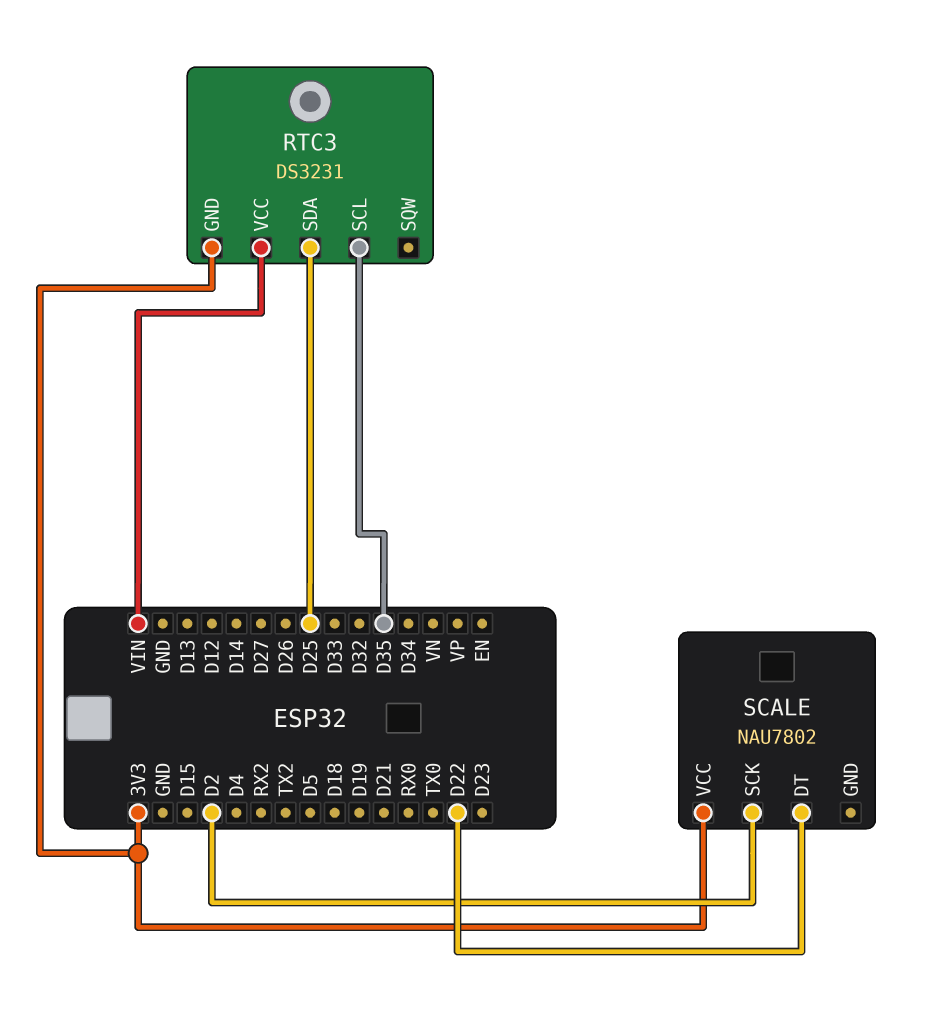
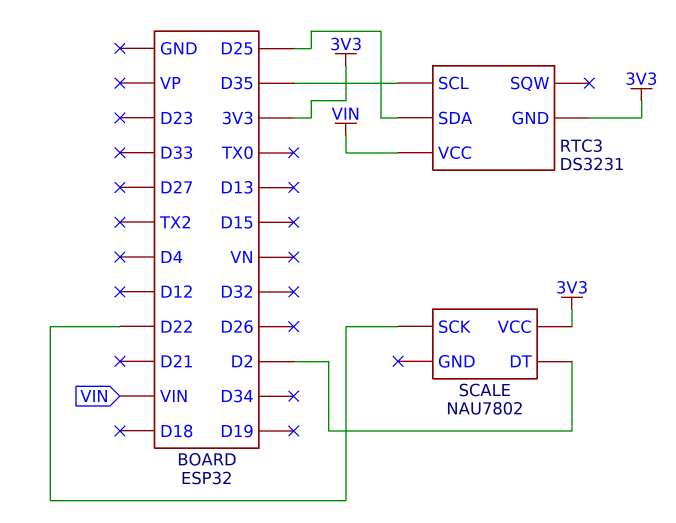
SCALE pin DT: D22 -> D2
SCALE pin SCK: D2 -> D22

